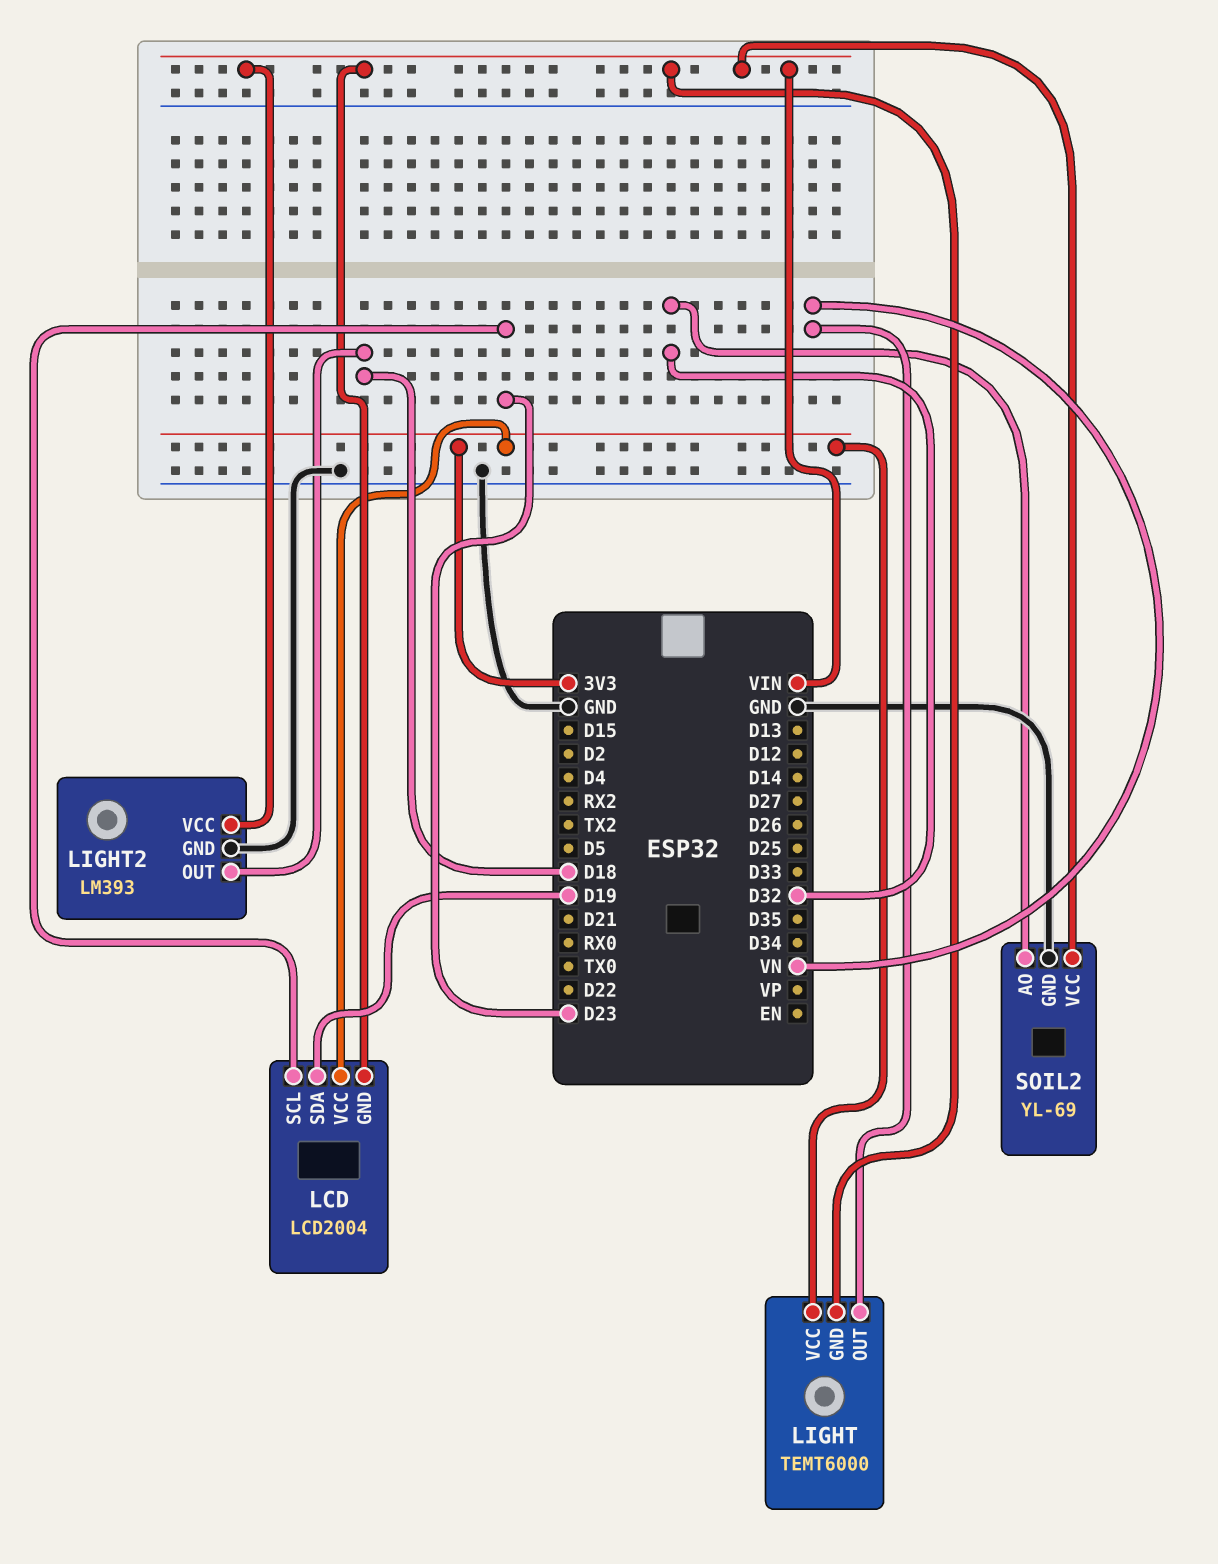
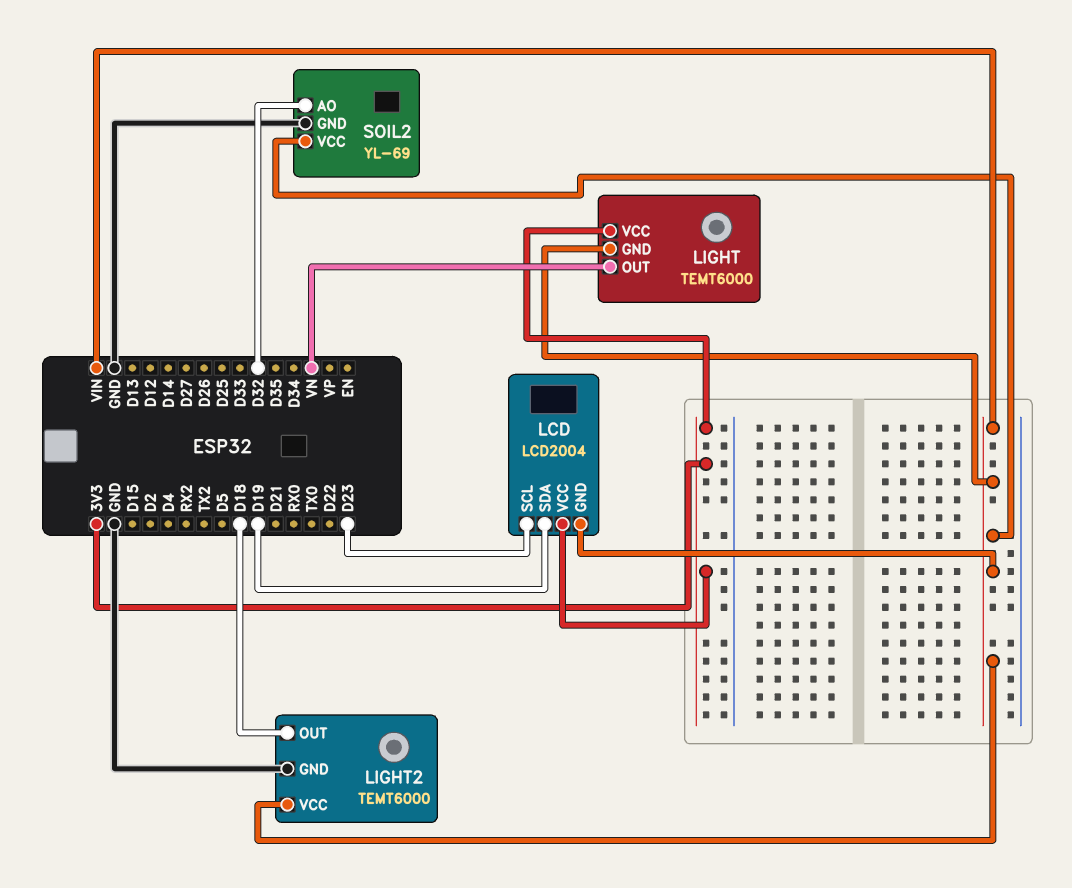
LIGHT2: LM393 -> TEMT6000

